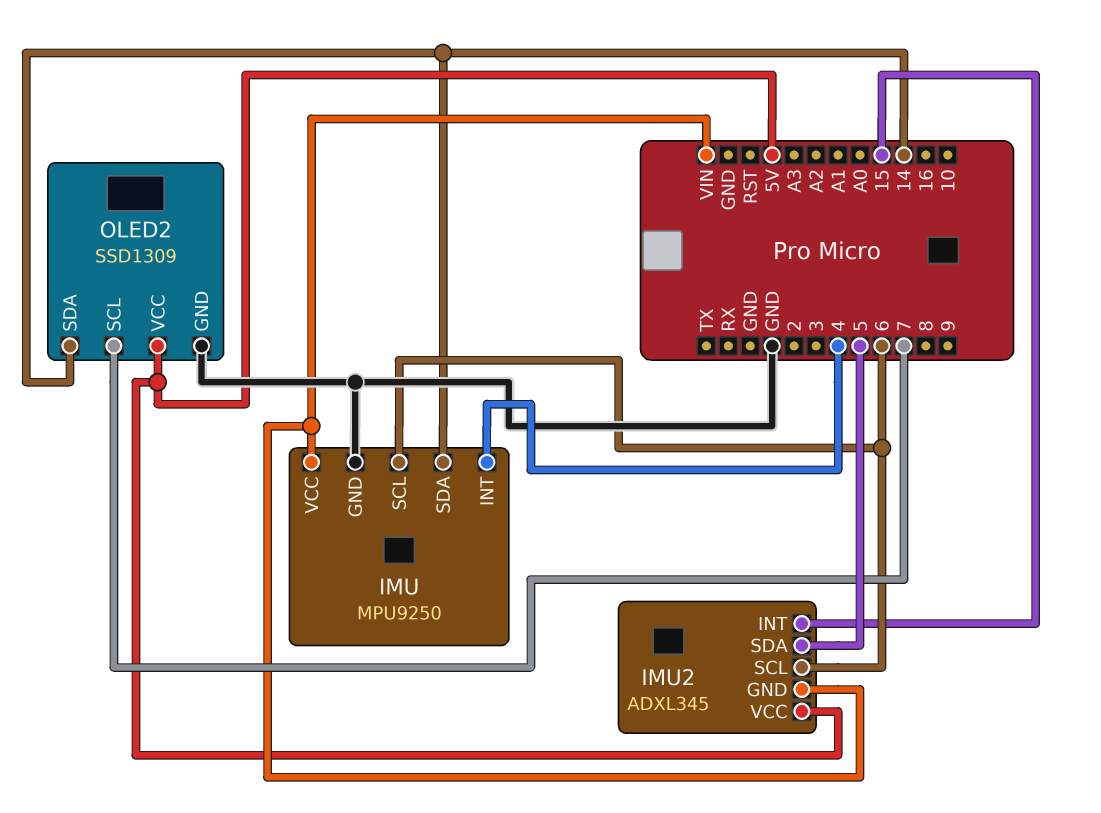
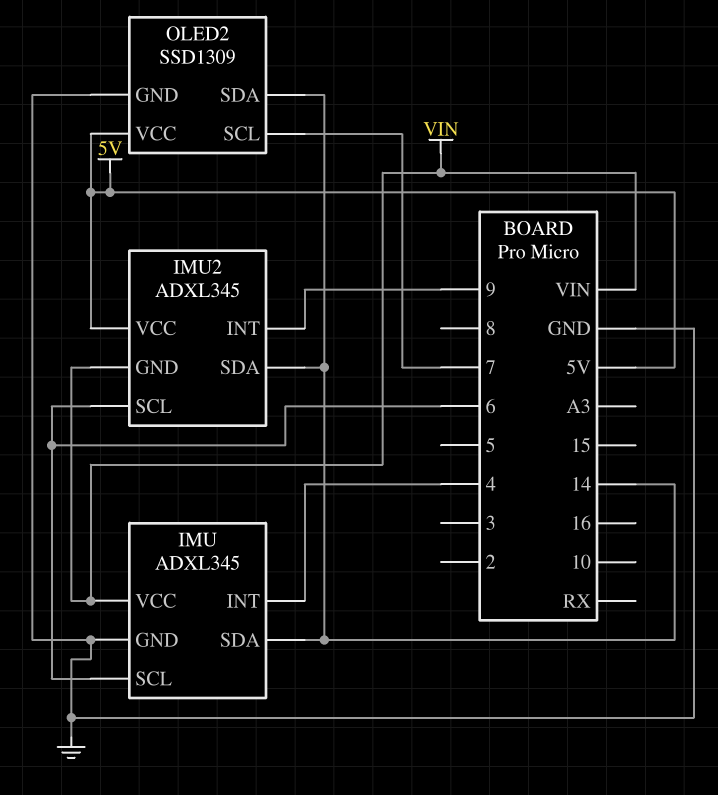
IMU: MPU9250 -> ADXL345
IMU2 pin INT: 15 -> 9
IMU2 pin SDA: 5 -> 14

